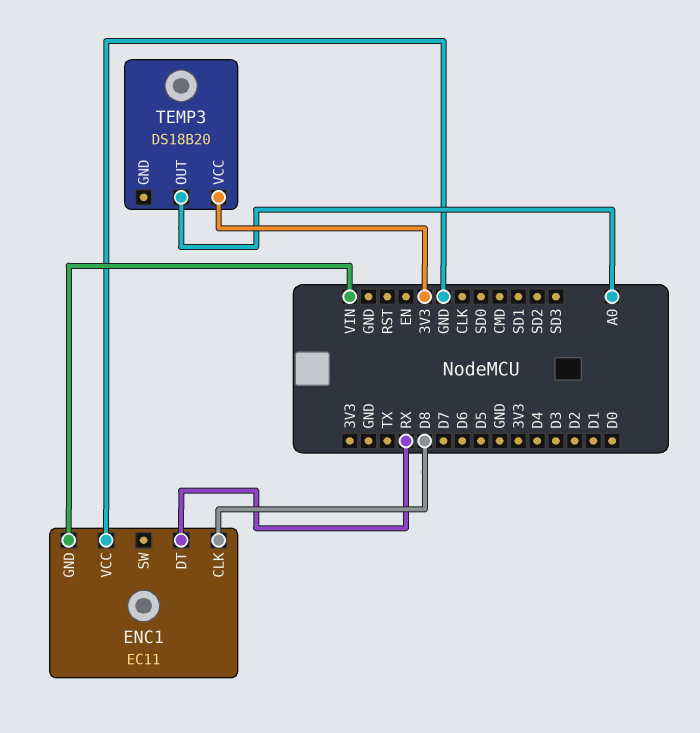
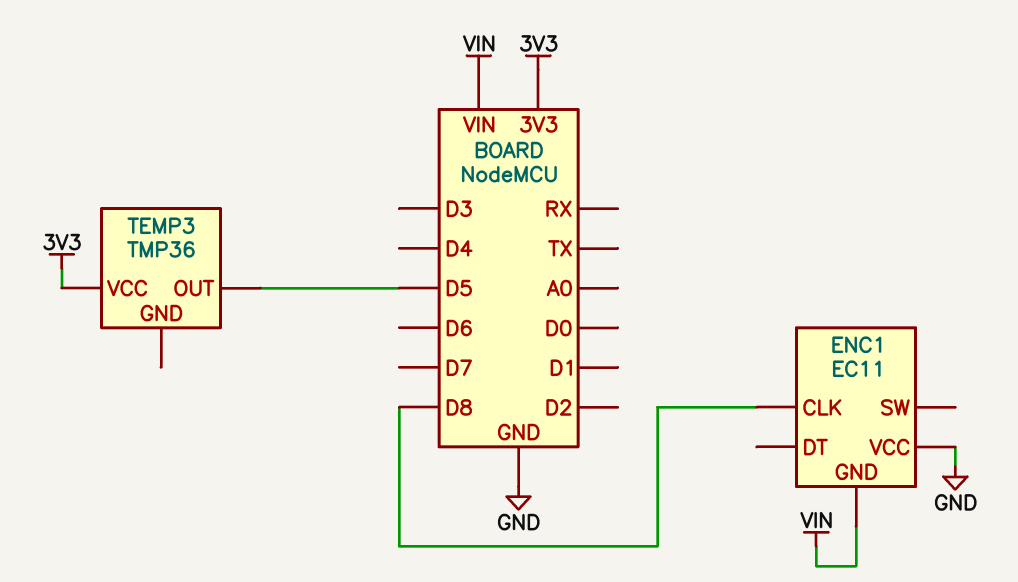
ENC1 pin DT: RX -> none
TEMP3: DS18B20 -> TMP36
TEMP3 pin OUT: A0 -> D5

